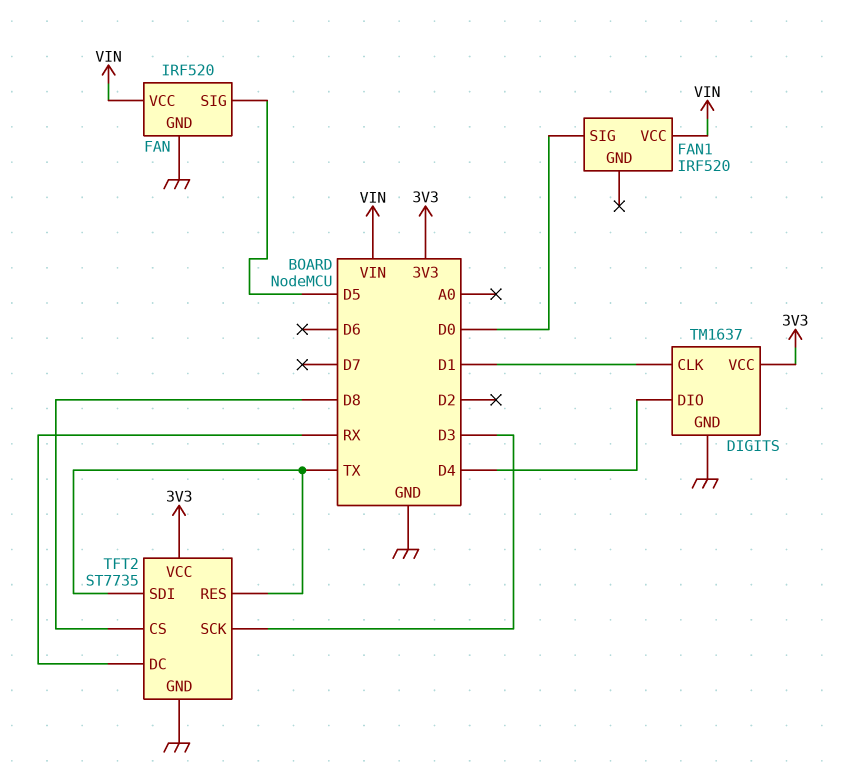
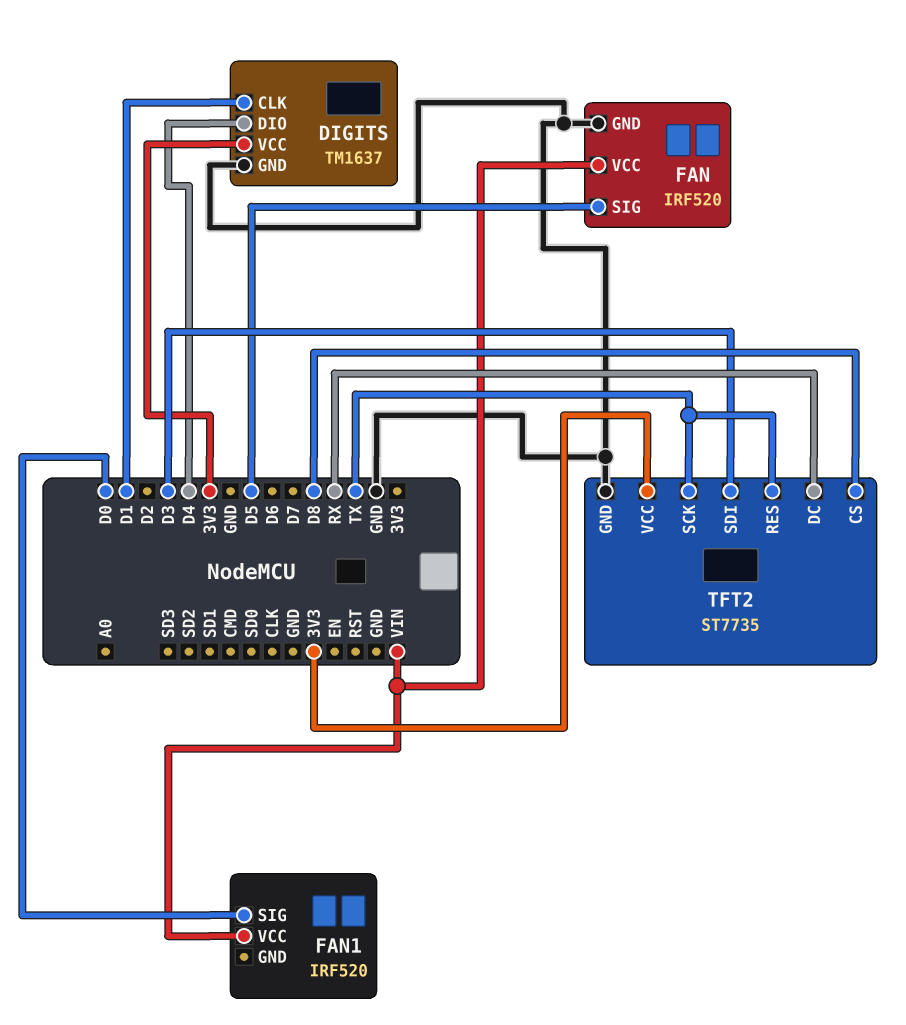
TFT2 pin SCK: D3 -> TX
TFT2 pin SDI: TX -> D3

